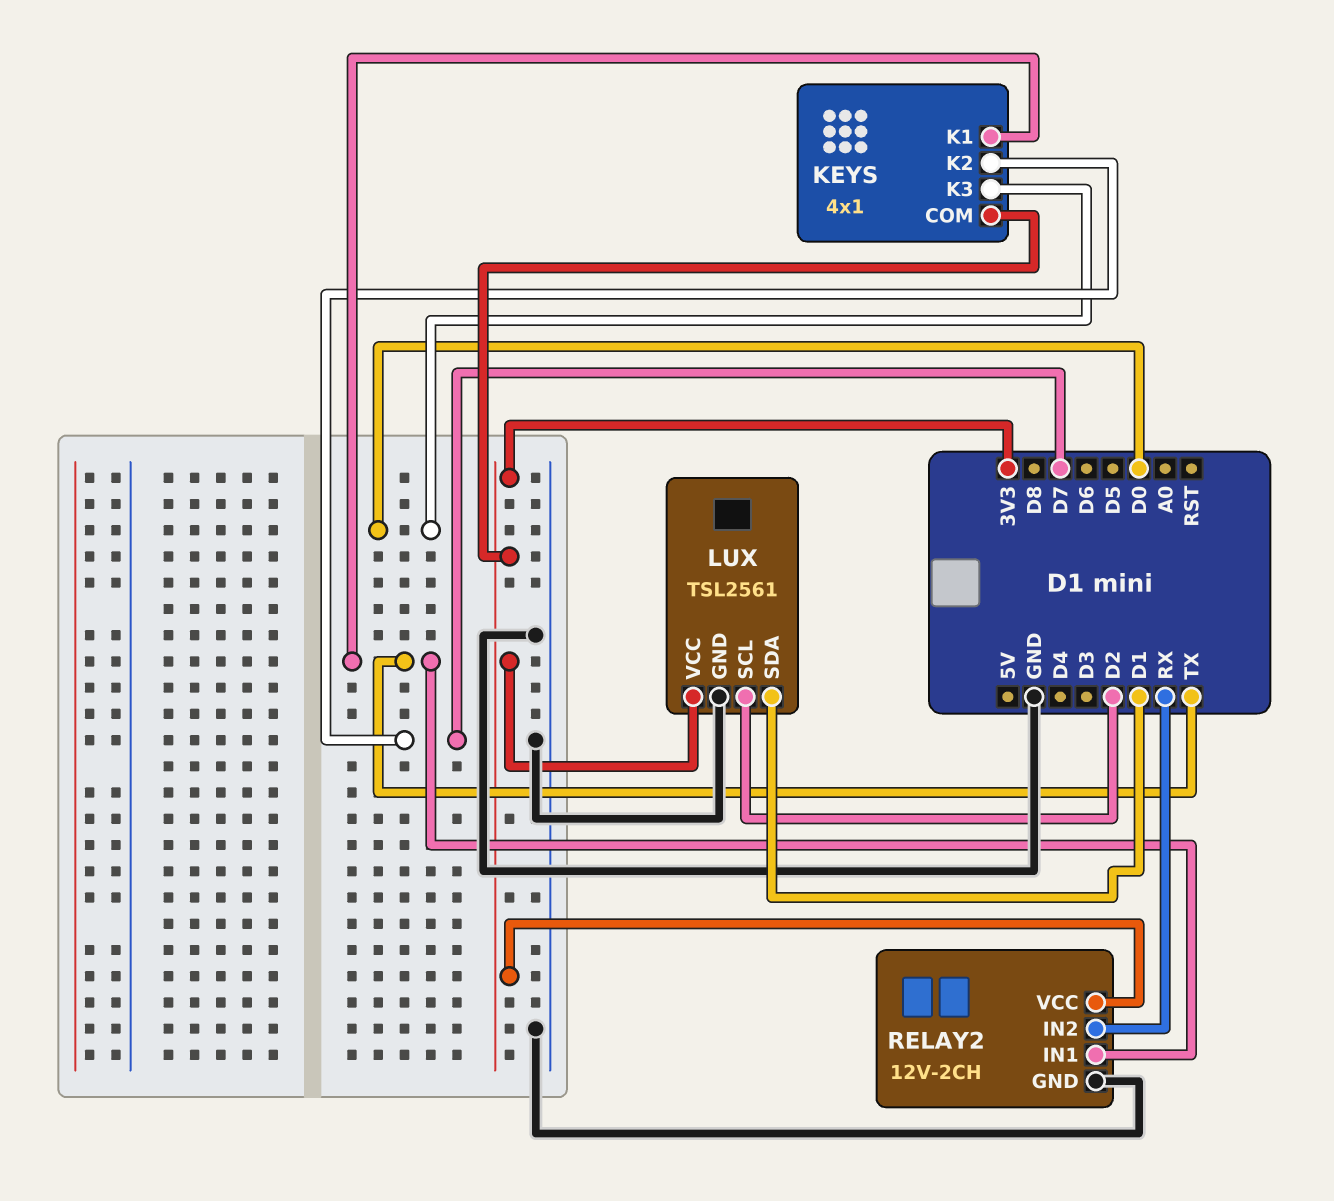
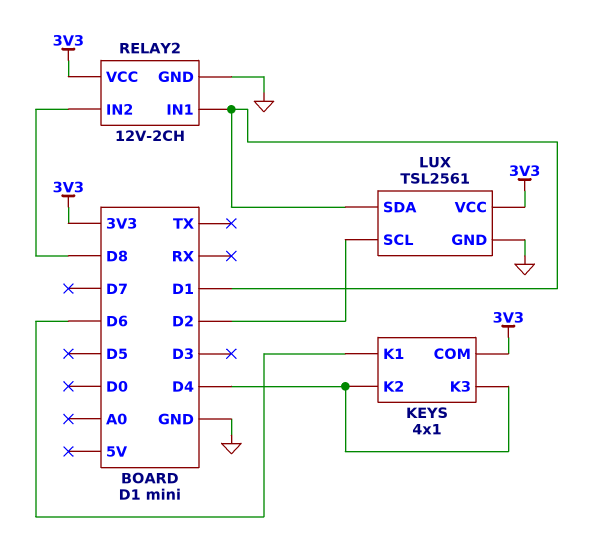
KEYS pin K1: TX -> D6
KEYS pin K2: D7 -> D4
KEYS pin K3: D0 -> D4
RELAY2 pin IN1: TX -> D1
RELAY2 pin IN2: RX -> D8

